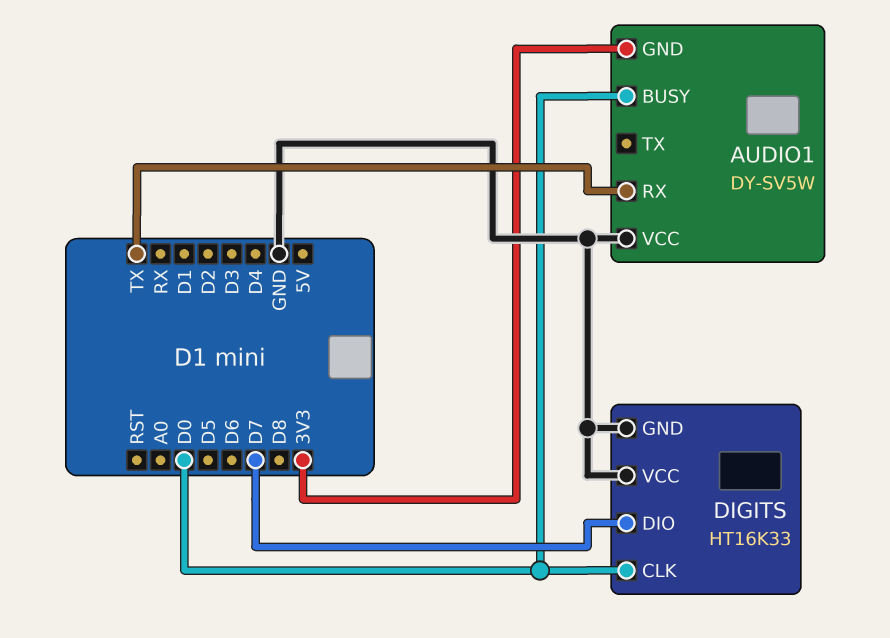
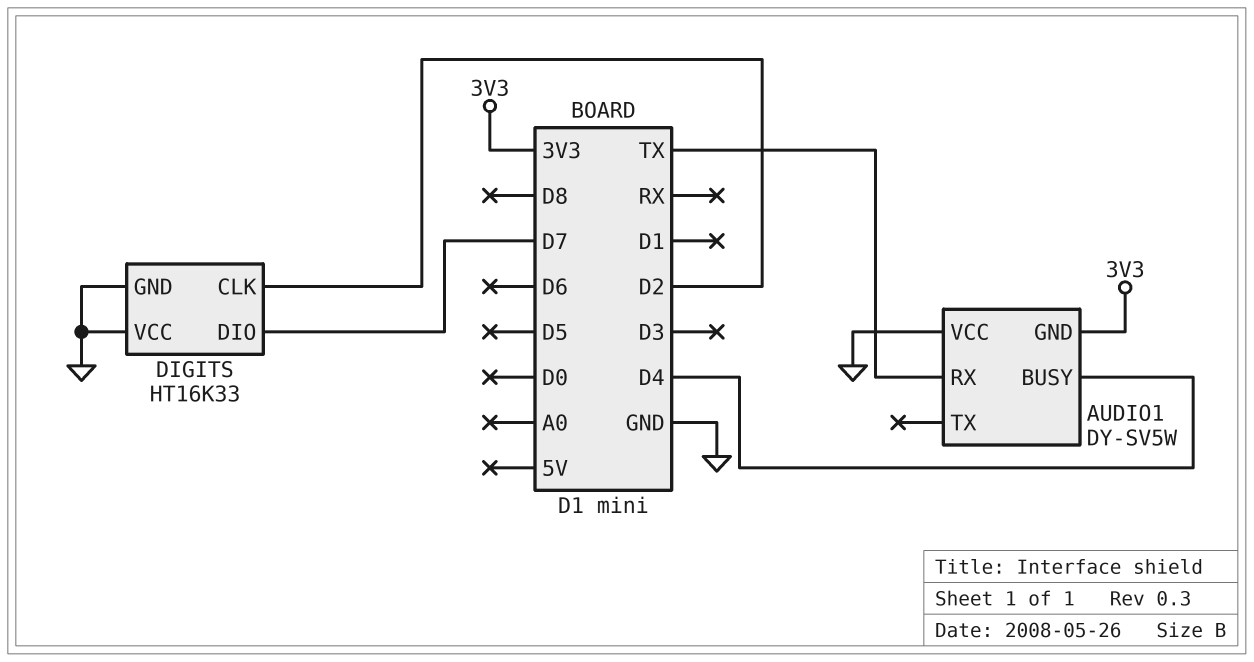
AUDIO1 pin BUSY: D0 -> D4
DIGITS pin CLK: D0 -> D2

